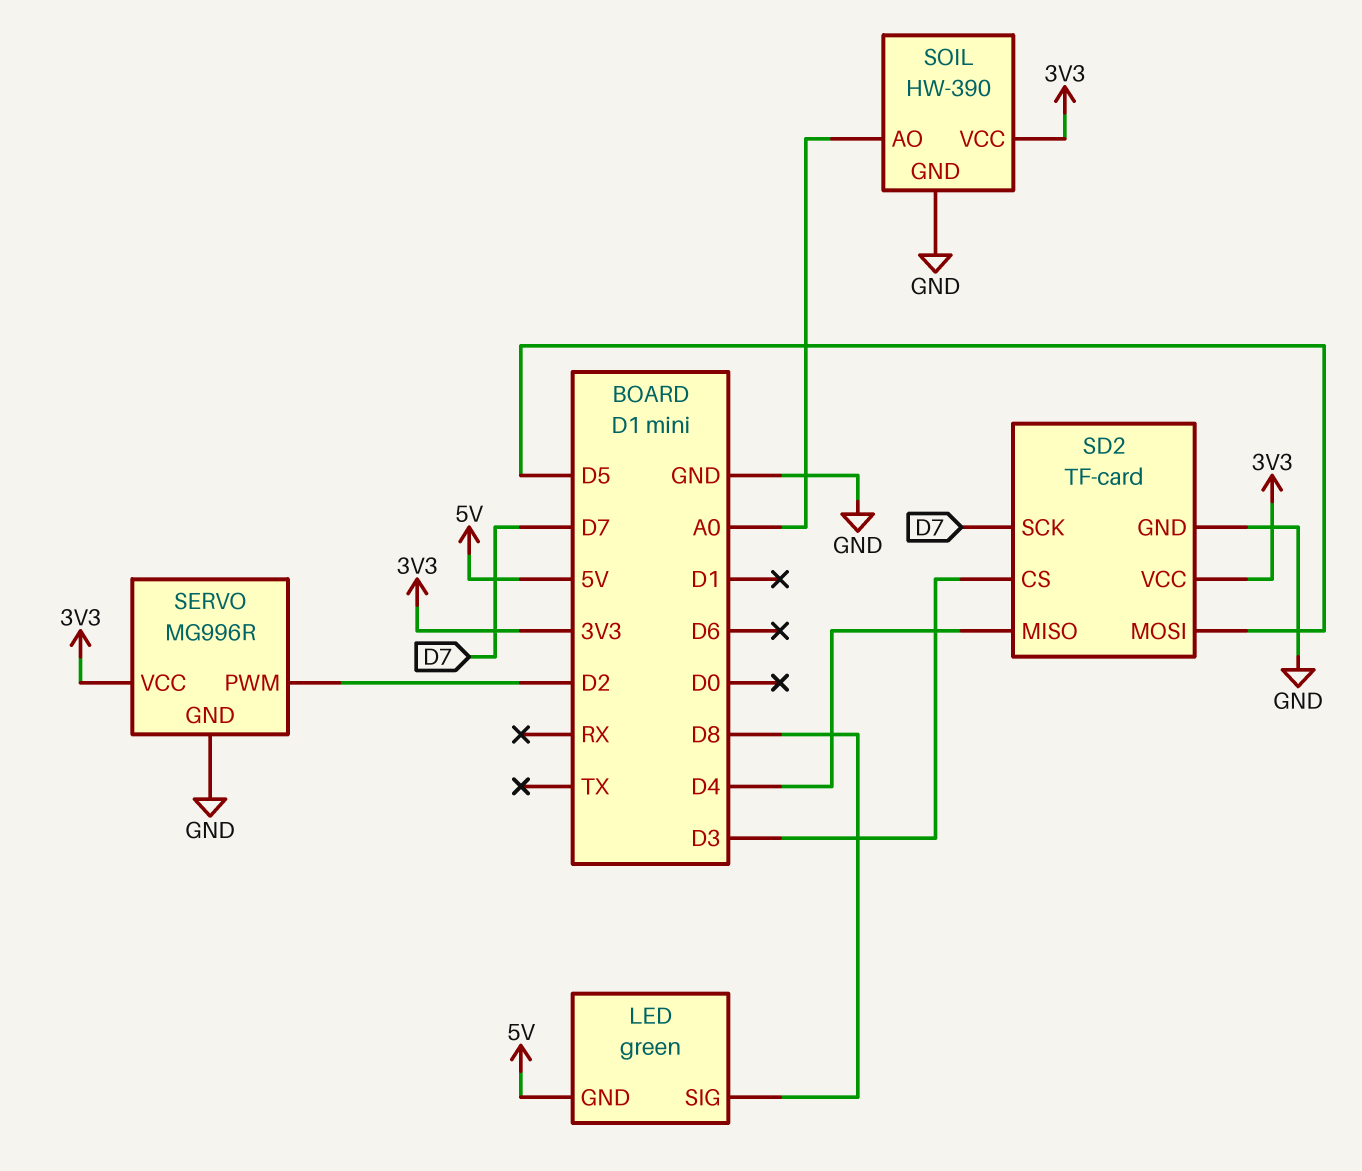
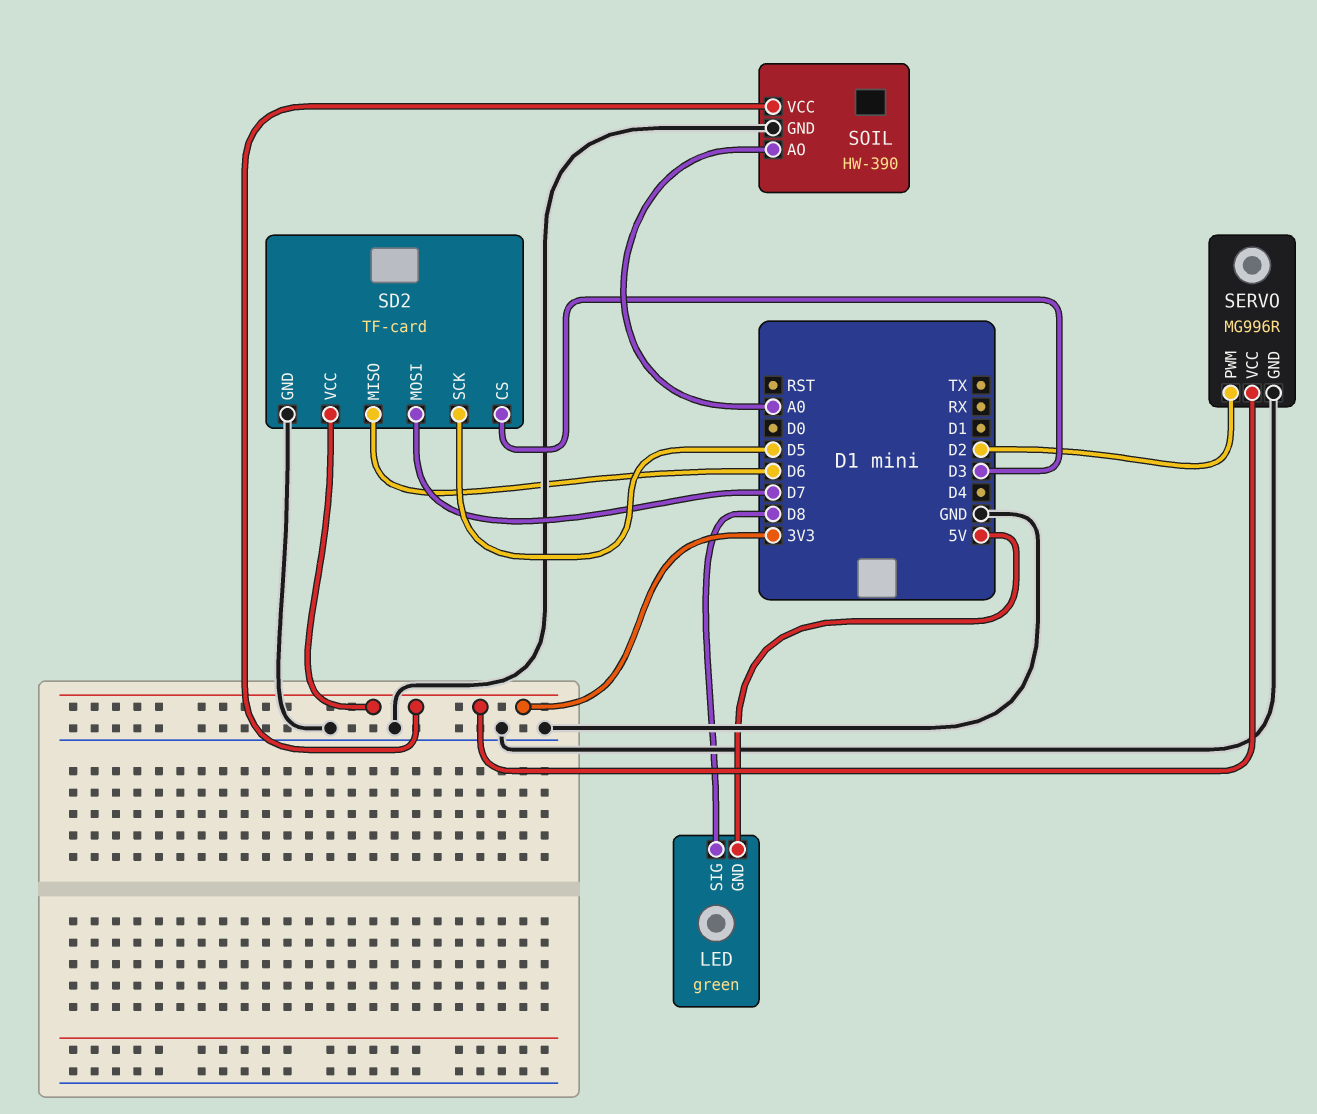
SD2 pin MISO: D4 -> D6
SD2 pin MOSI: D5 -> D7
SD2 pin SCK: D7 -> D5

